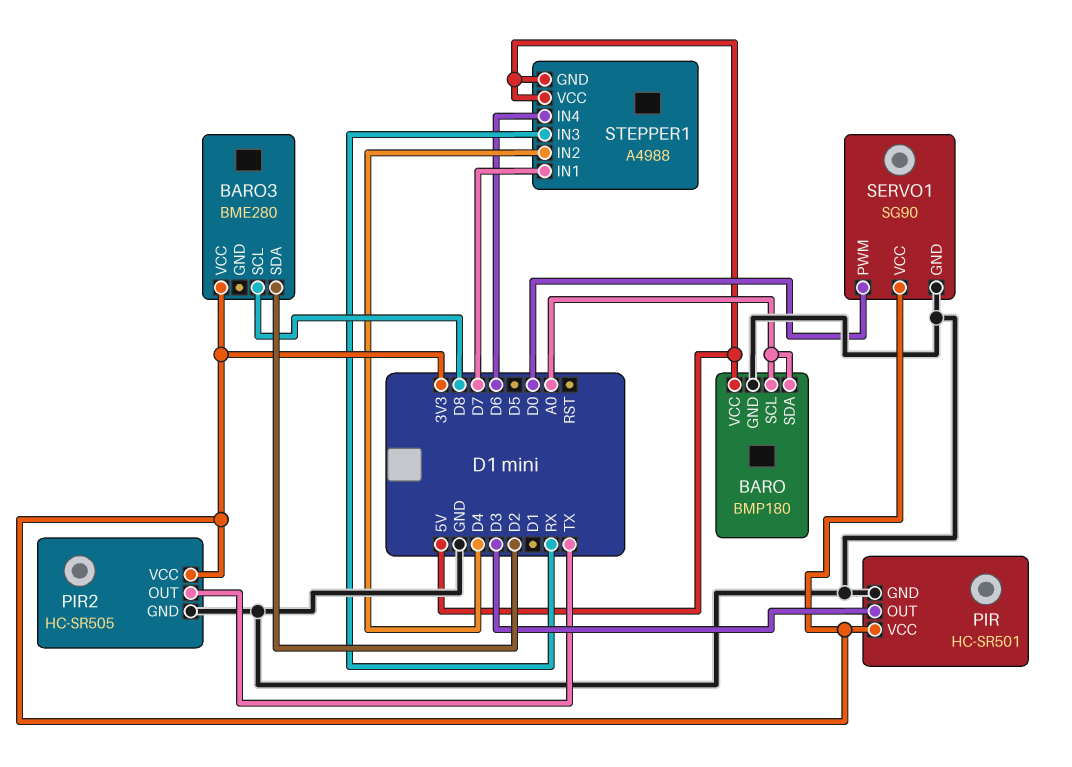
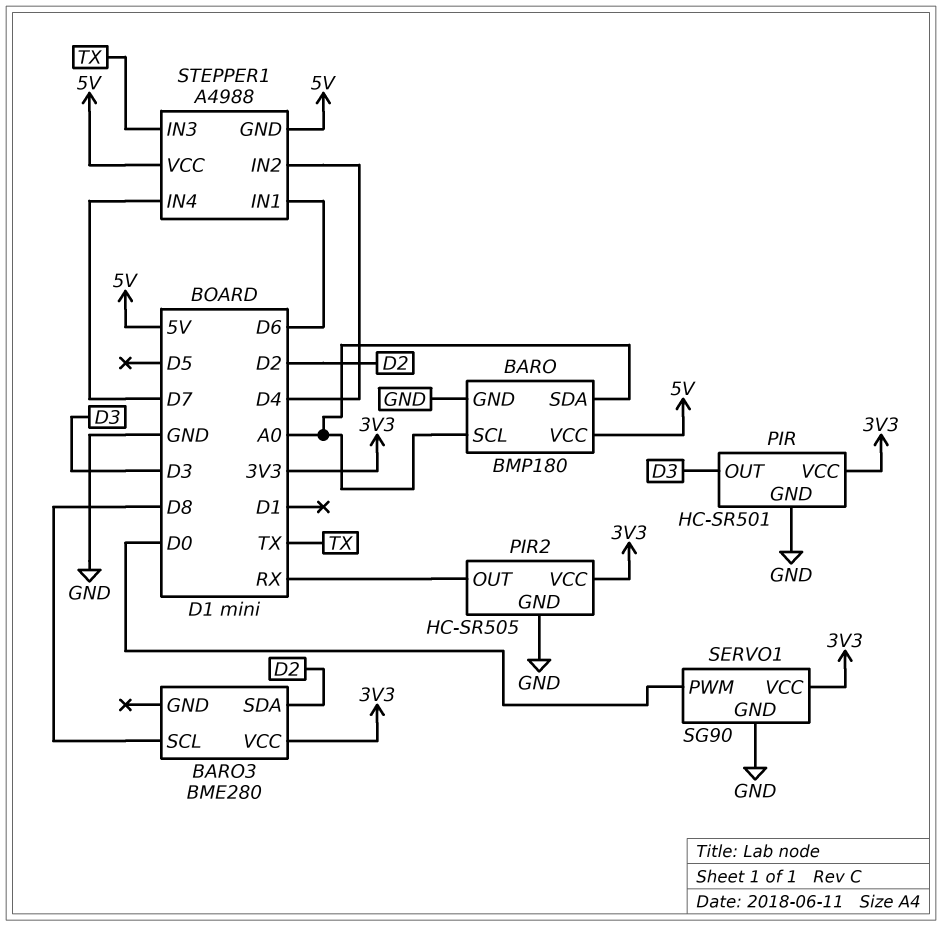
PIR2 pin OUT: TX -> RX
STEPPER1 pin IN1: D7 -> D6
STEPPER1 pin IN3: RX -> TX
STEPPER1 pin IN4: D6 -> D7

